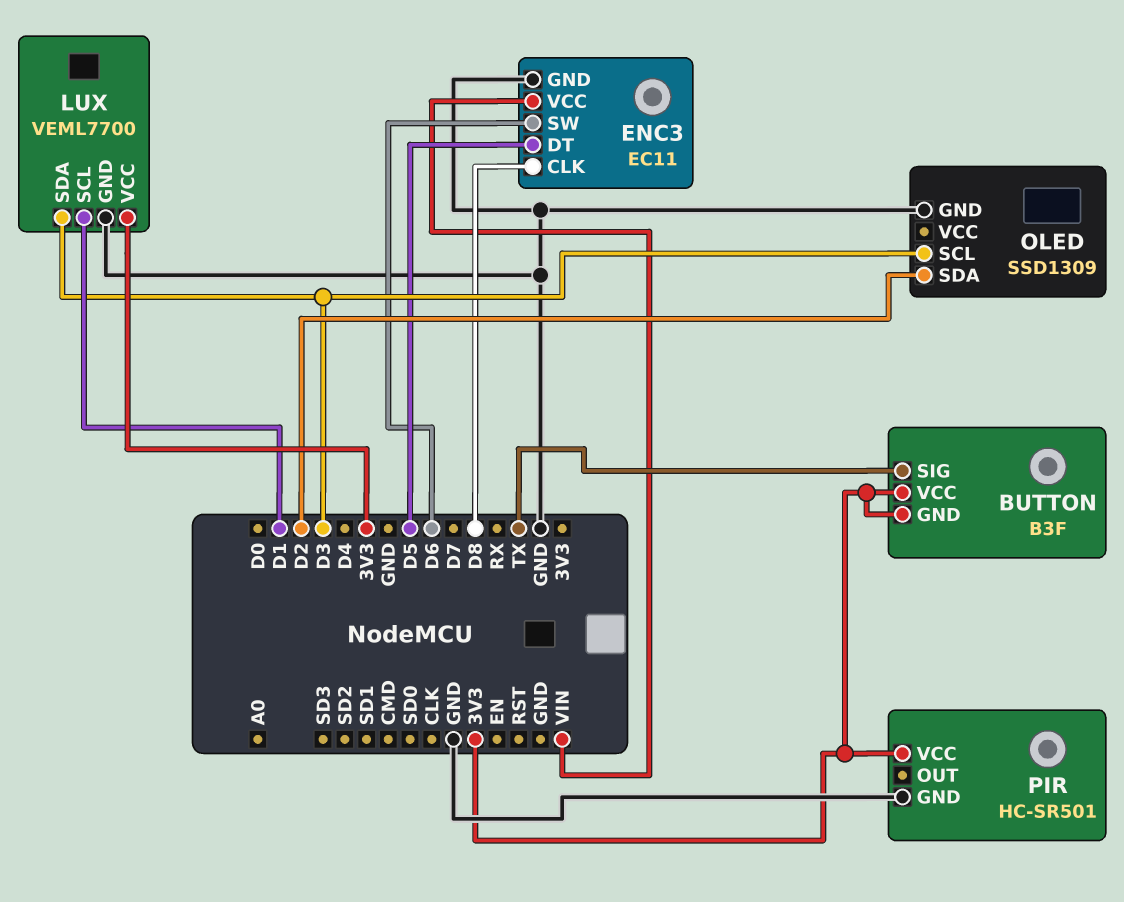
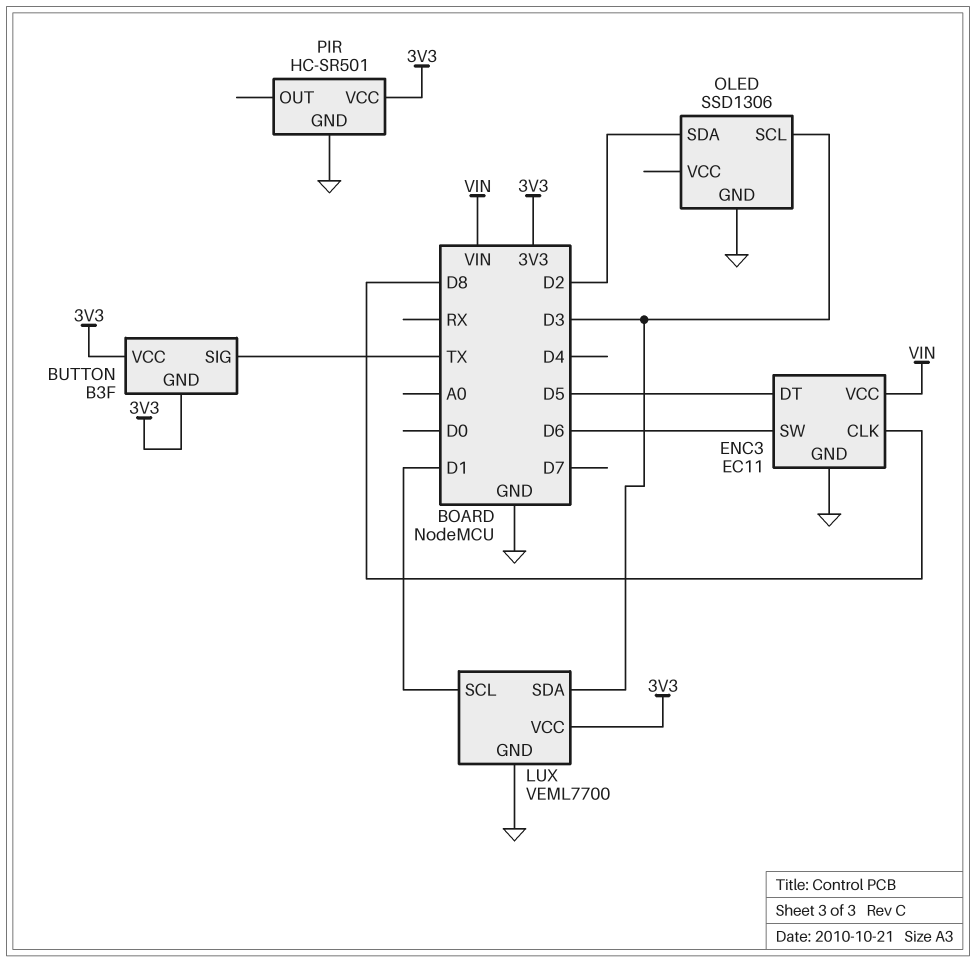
OLED: SSD1309 -> SSD1306

